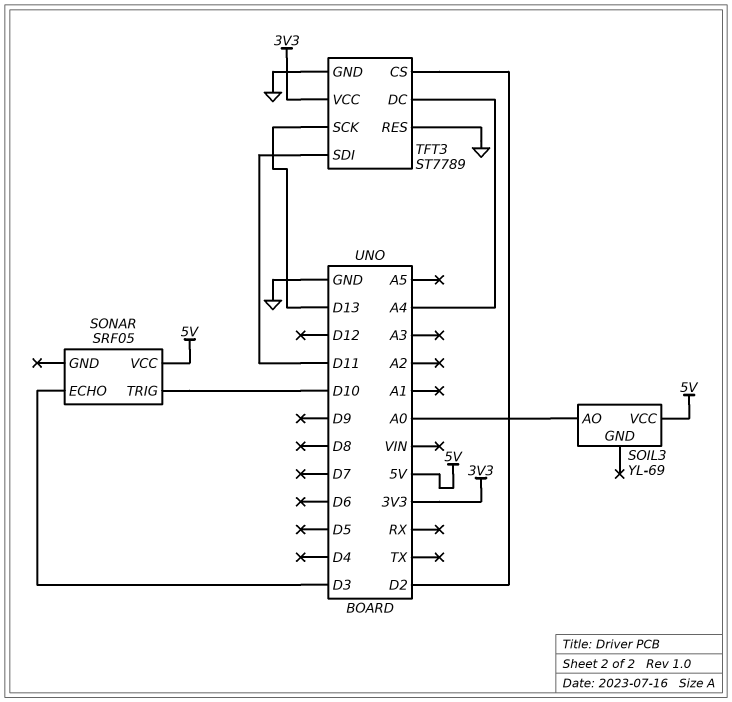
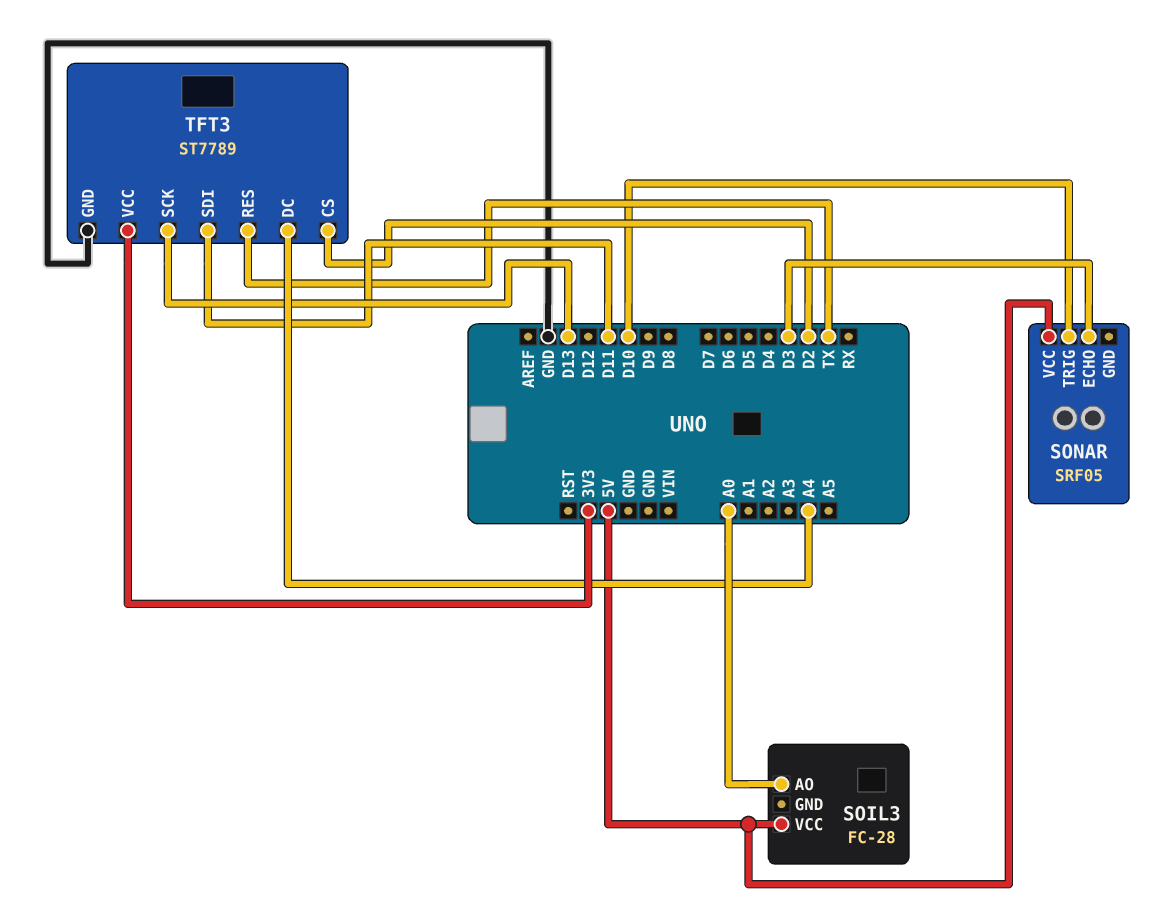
SOIL3: YL-69 -> FC-28
TFT3 pin RES: GND -> TX

